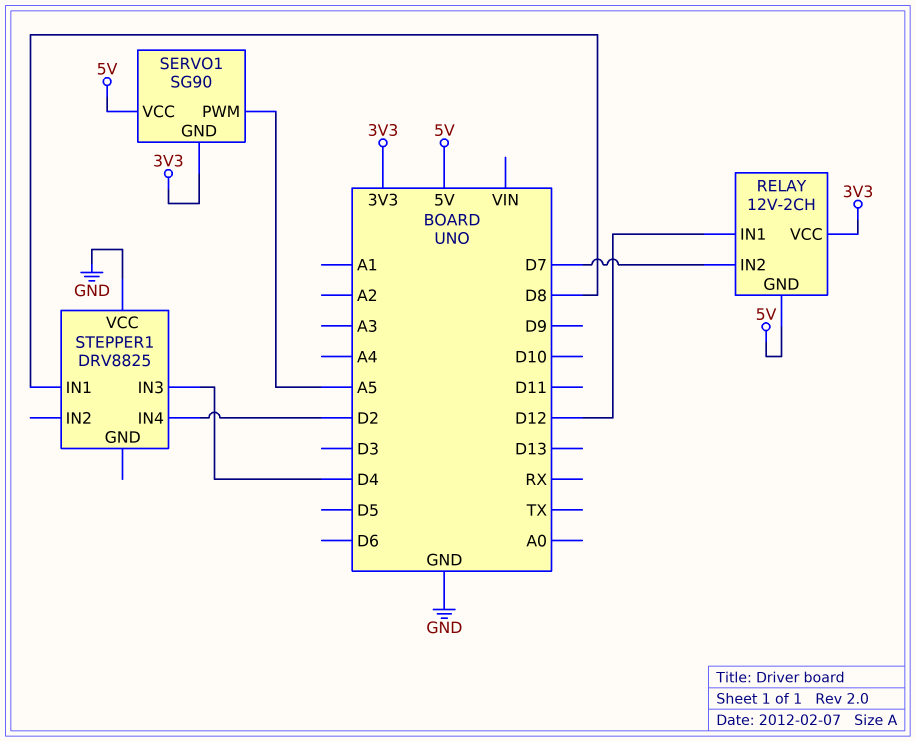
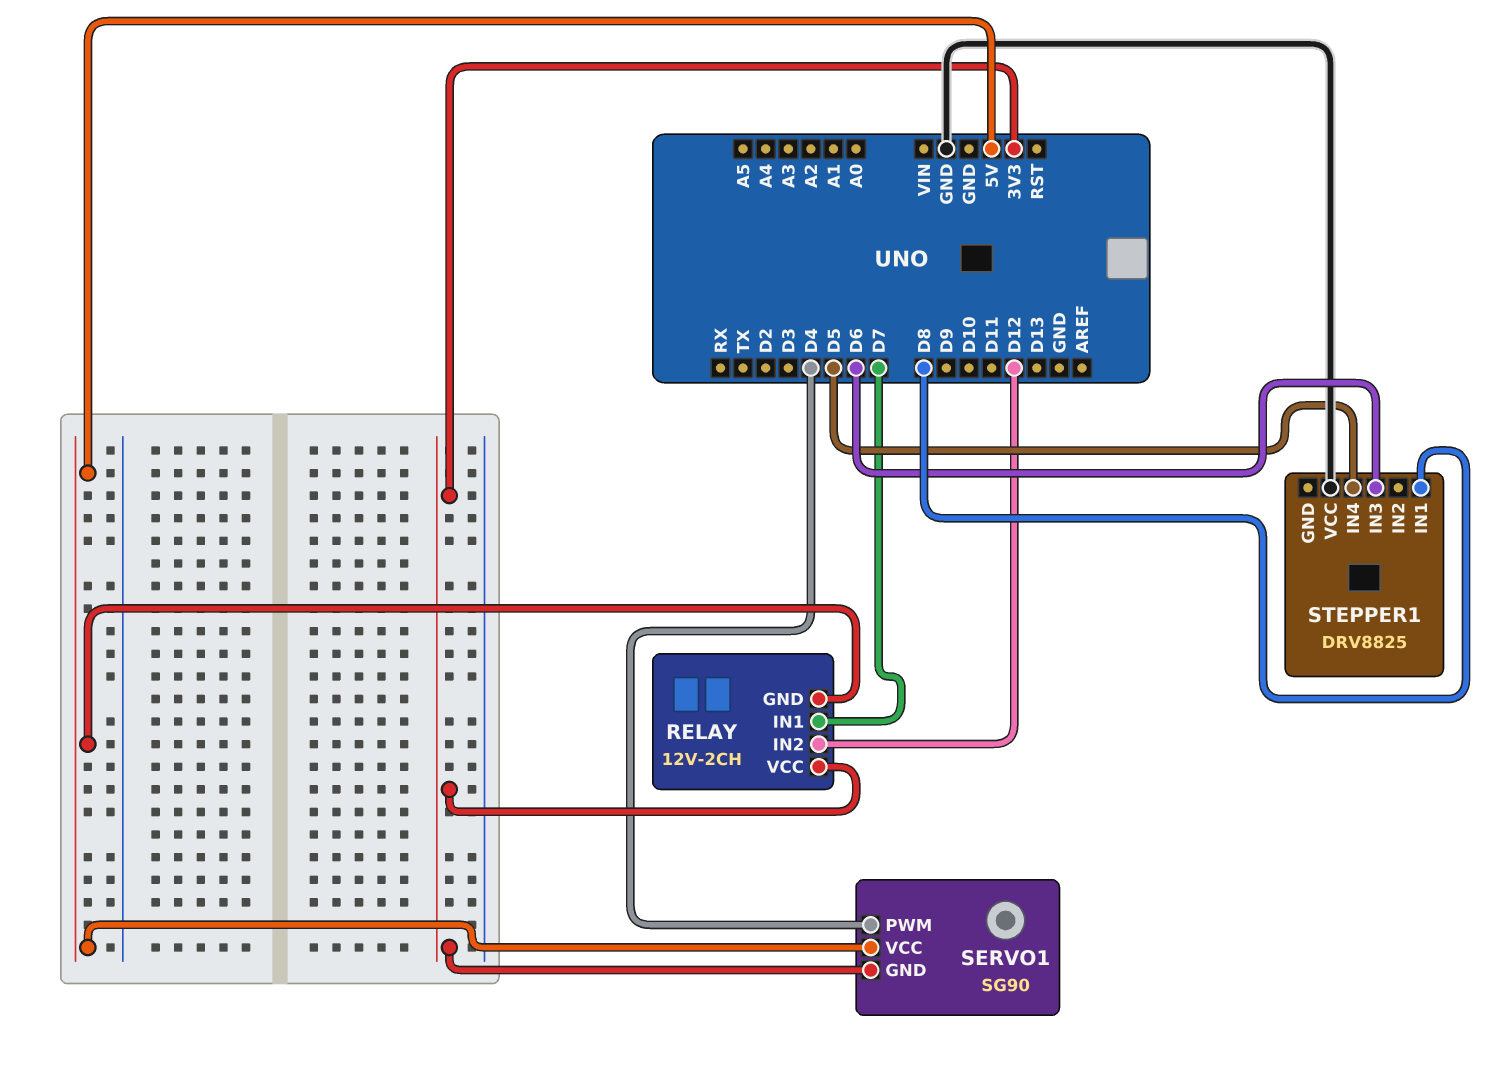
RELAY pin IN1: D12 -> D7
RELAY pin IN2: D7 -> D12
SERVO1 pin PWM: A5 -> D4
STEPPER1 pin IN3: D4 -> D6
STEPPER1 pin IN4: D2 -> D5

